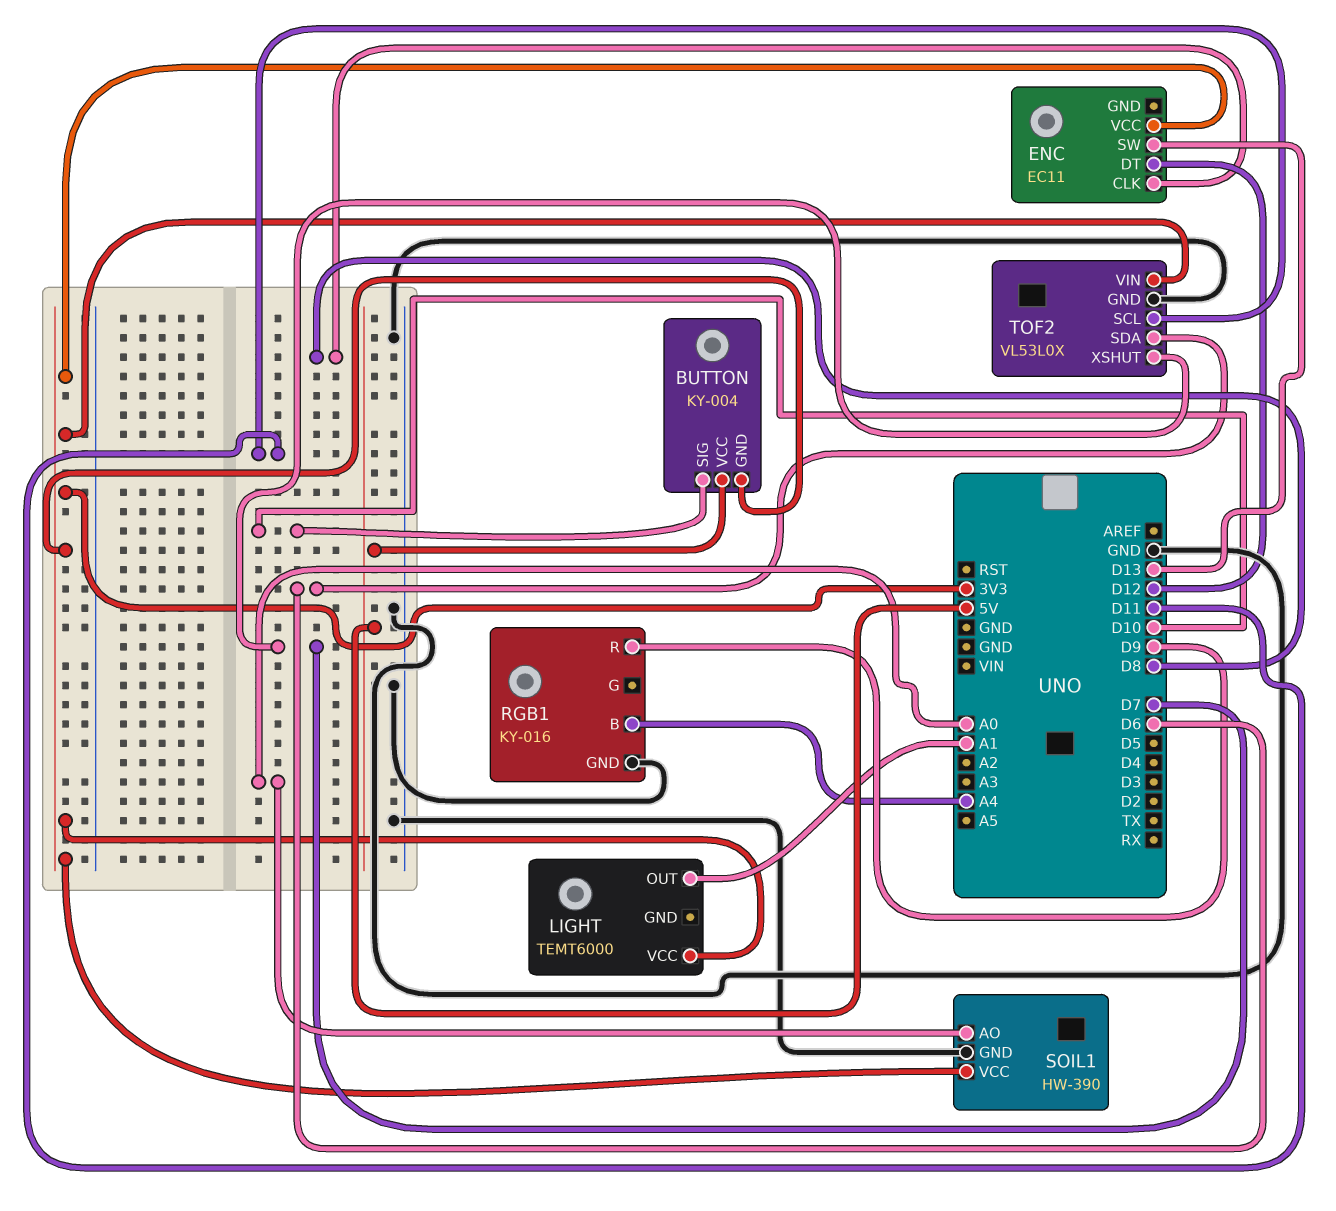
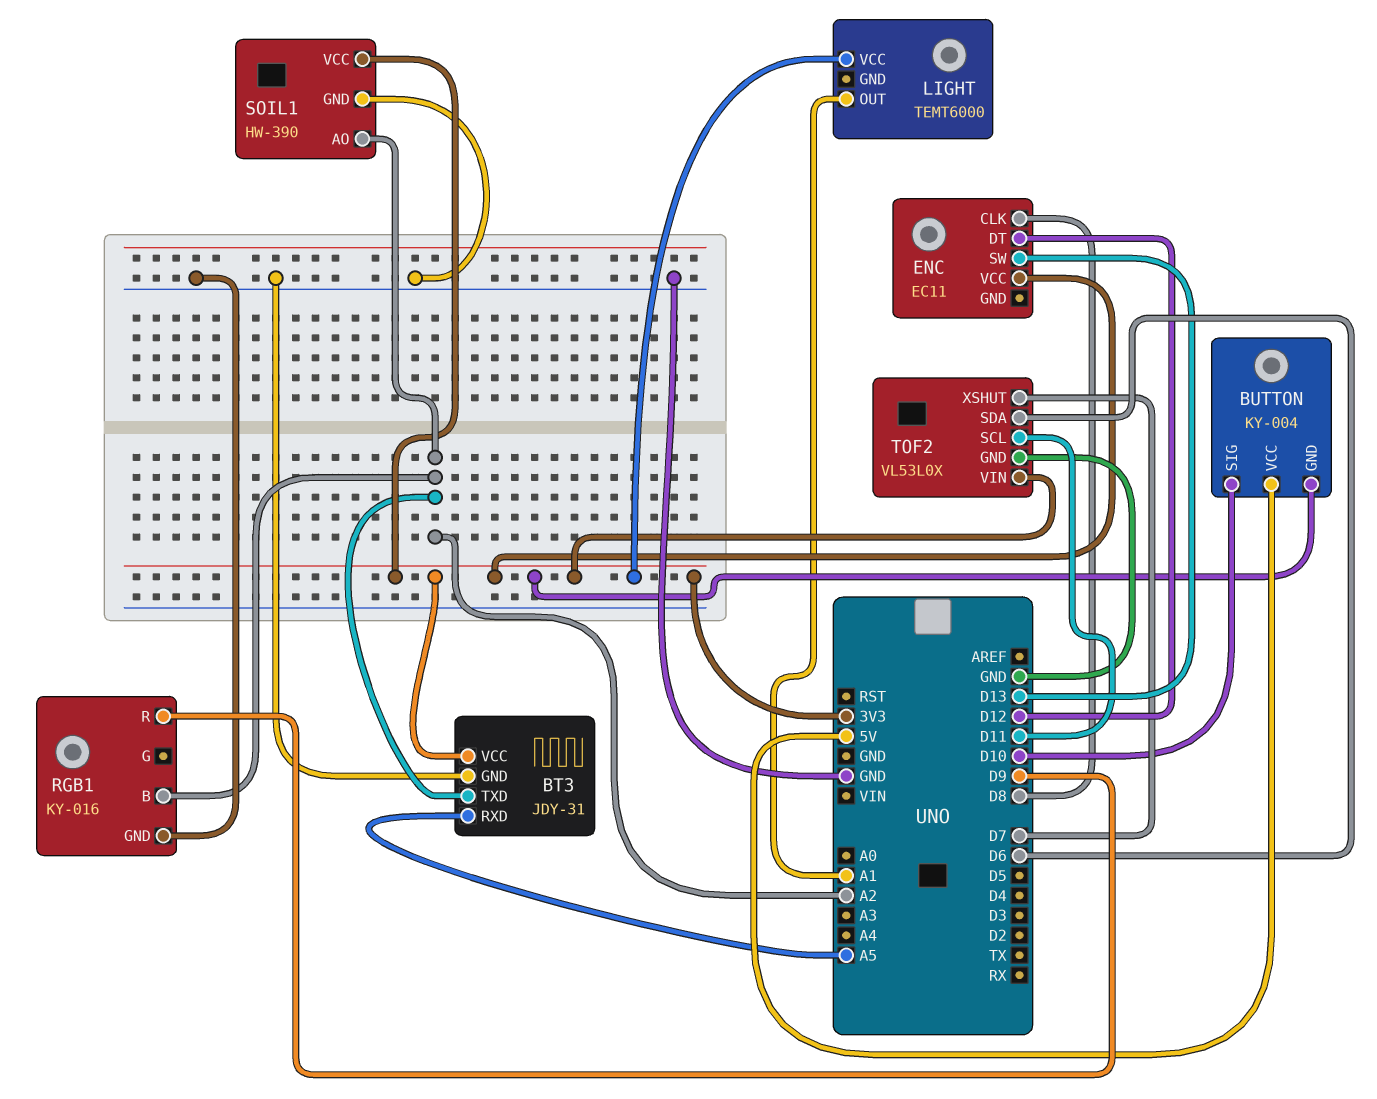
BT3: none -> JDY-31
BT3 pin GND: none -> GND
BT3 pin RXD: none -> A5
BT3 pin TXD: none -> A2
BT3 pin VCC: none -> 3V3
RGB1 pin B: A4 -> A2
SOIL1 pin AO: A0 -> A2

